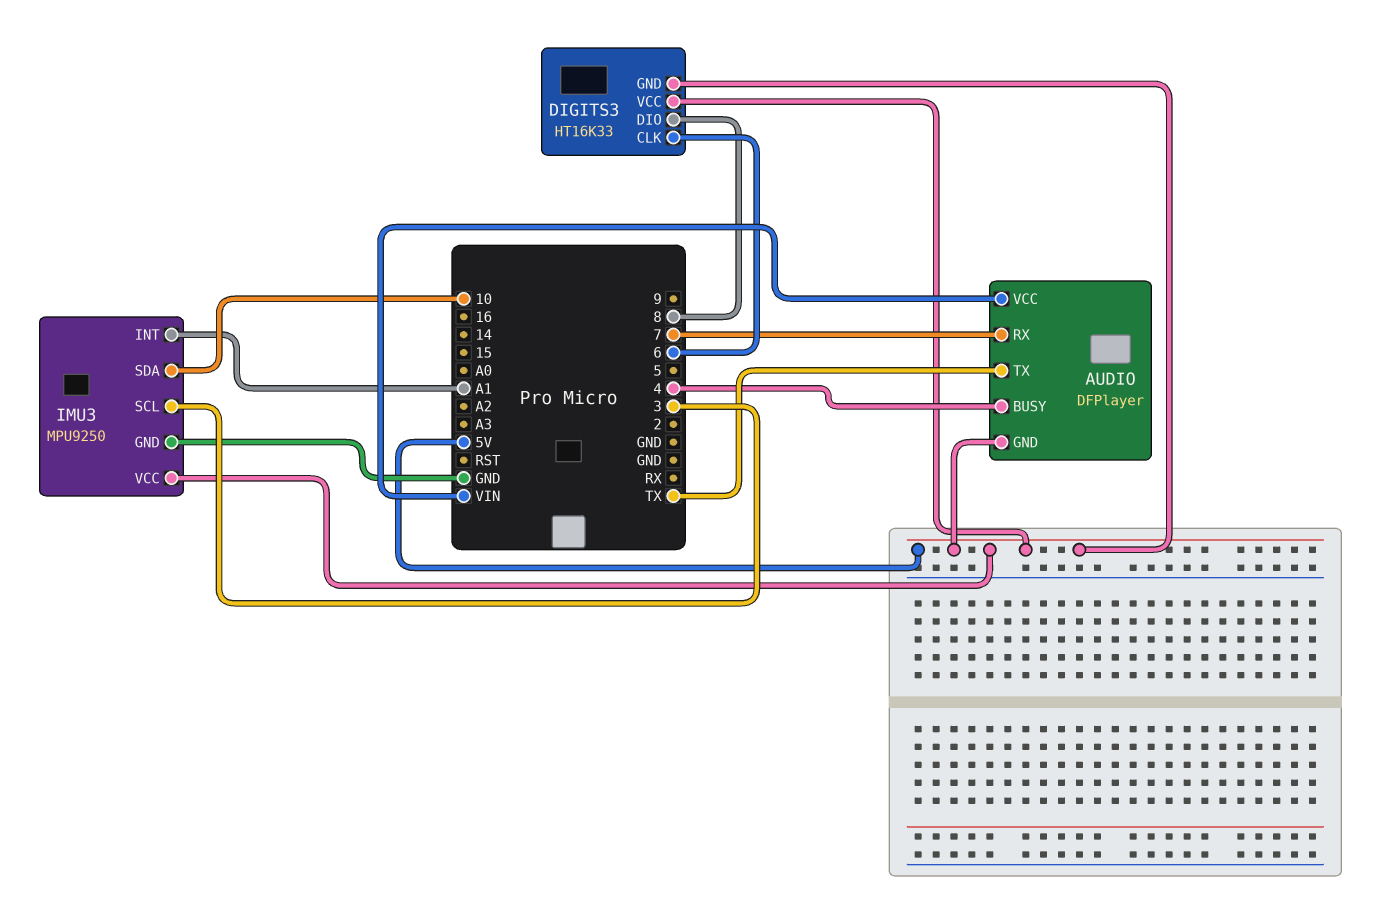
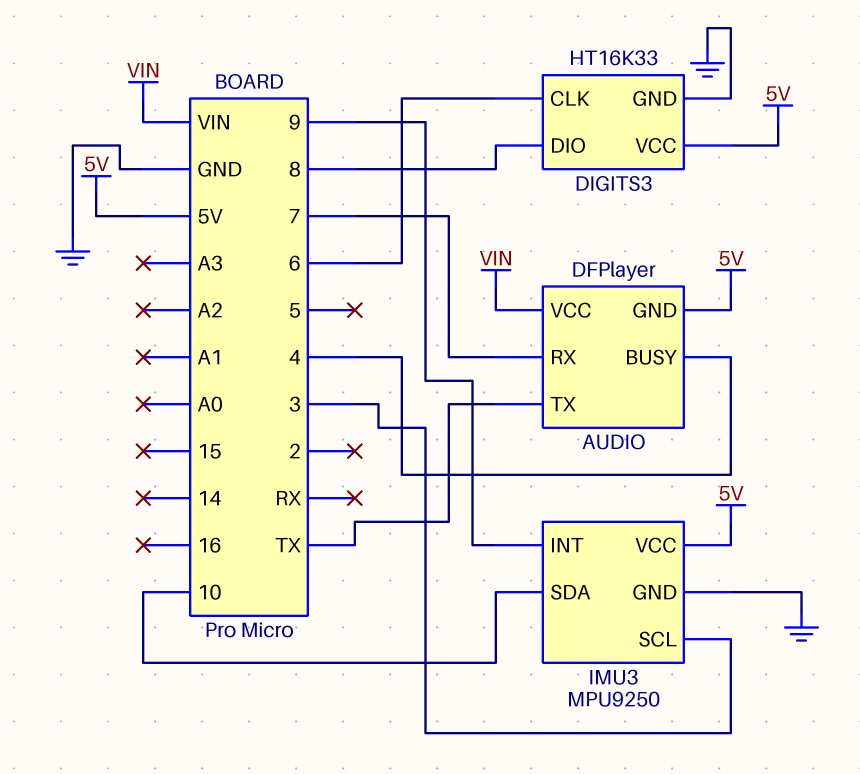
DIGITS3 pin GND: 5V -> GND
IMU3 pin INT: A1 -> 9

